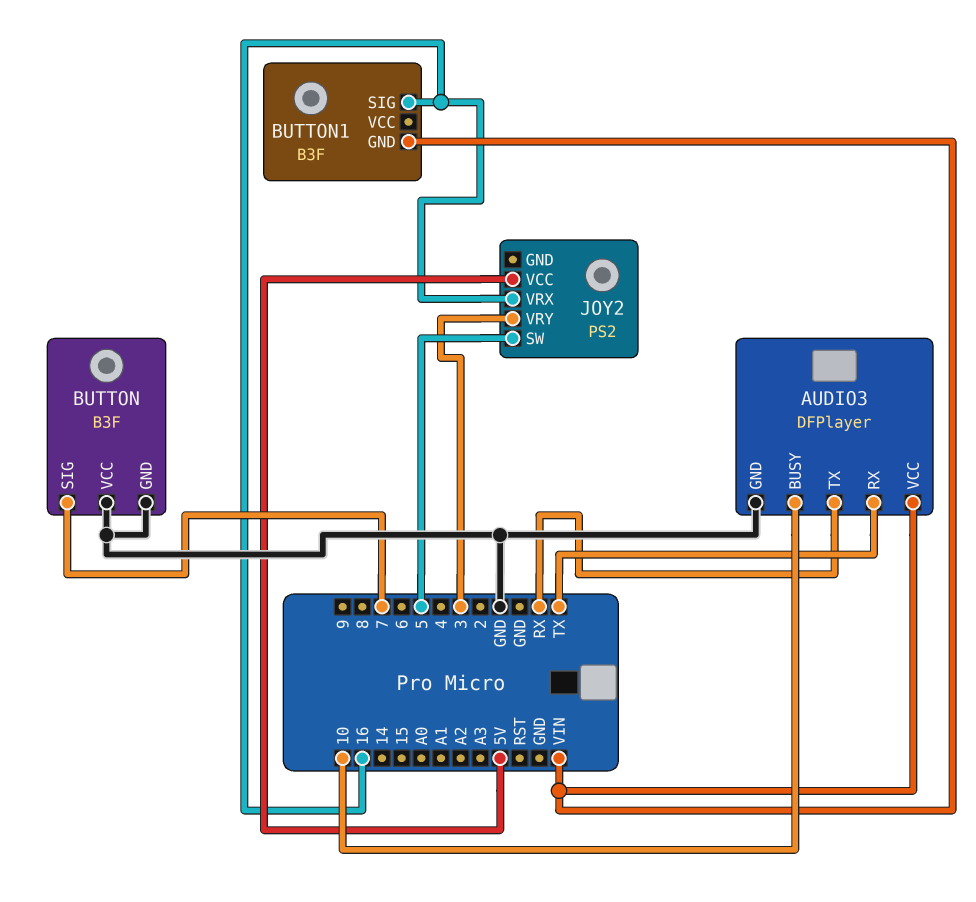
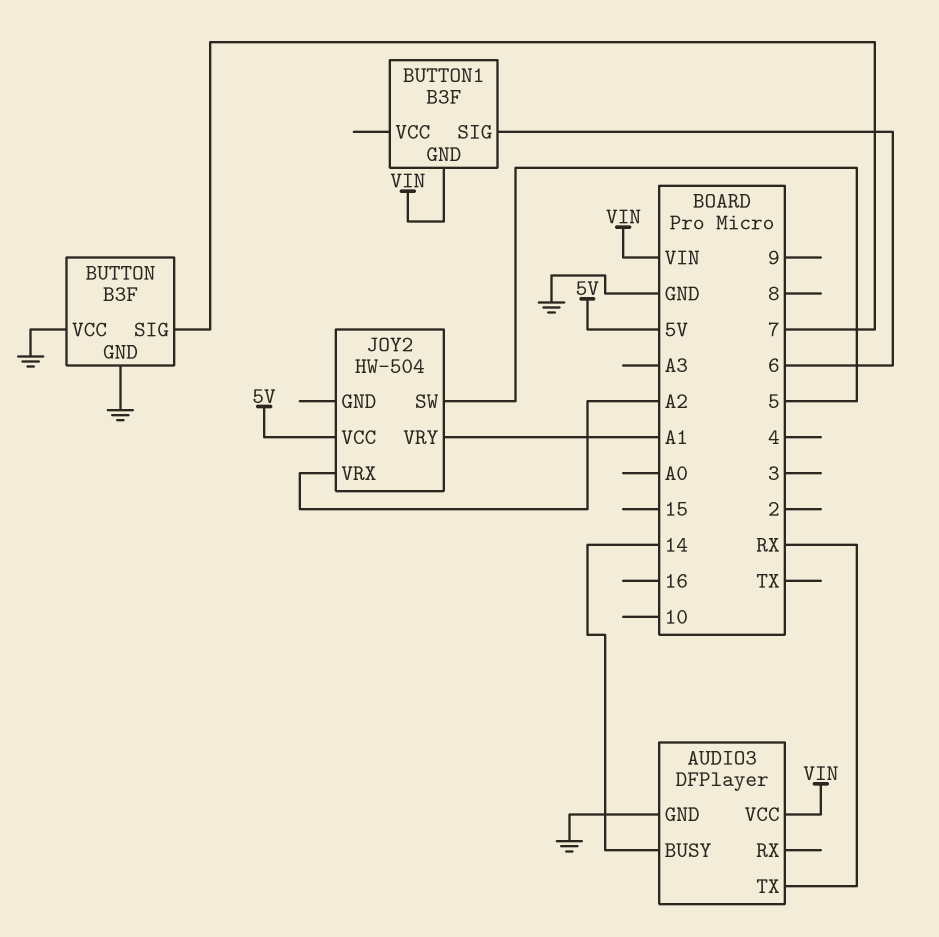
AUDIO3 pin BUSY: 10 -> 14
AUDIO3 pin RX: TX -> none
BUTTON1 pin SIG: 16 -> 6
JOY2: PS2 -> HW-504
JOY2 pin VRX: 16 -> A2
JOY2 pin VRY: 3 -> A1

